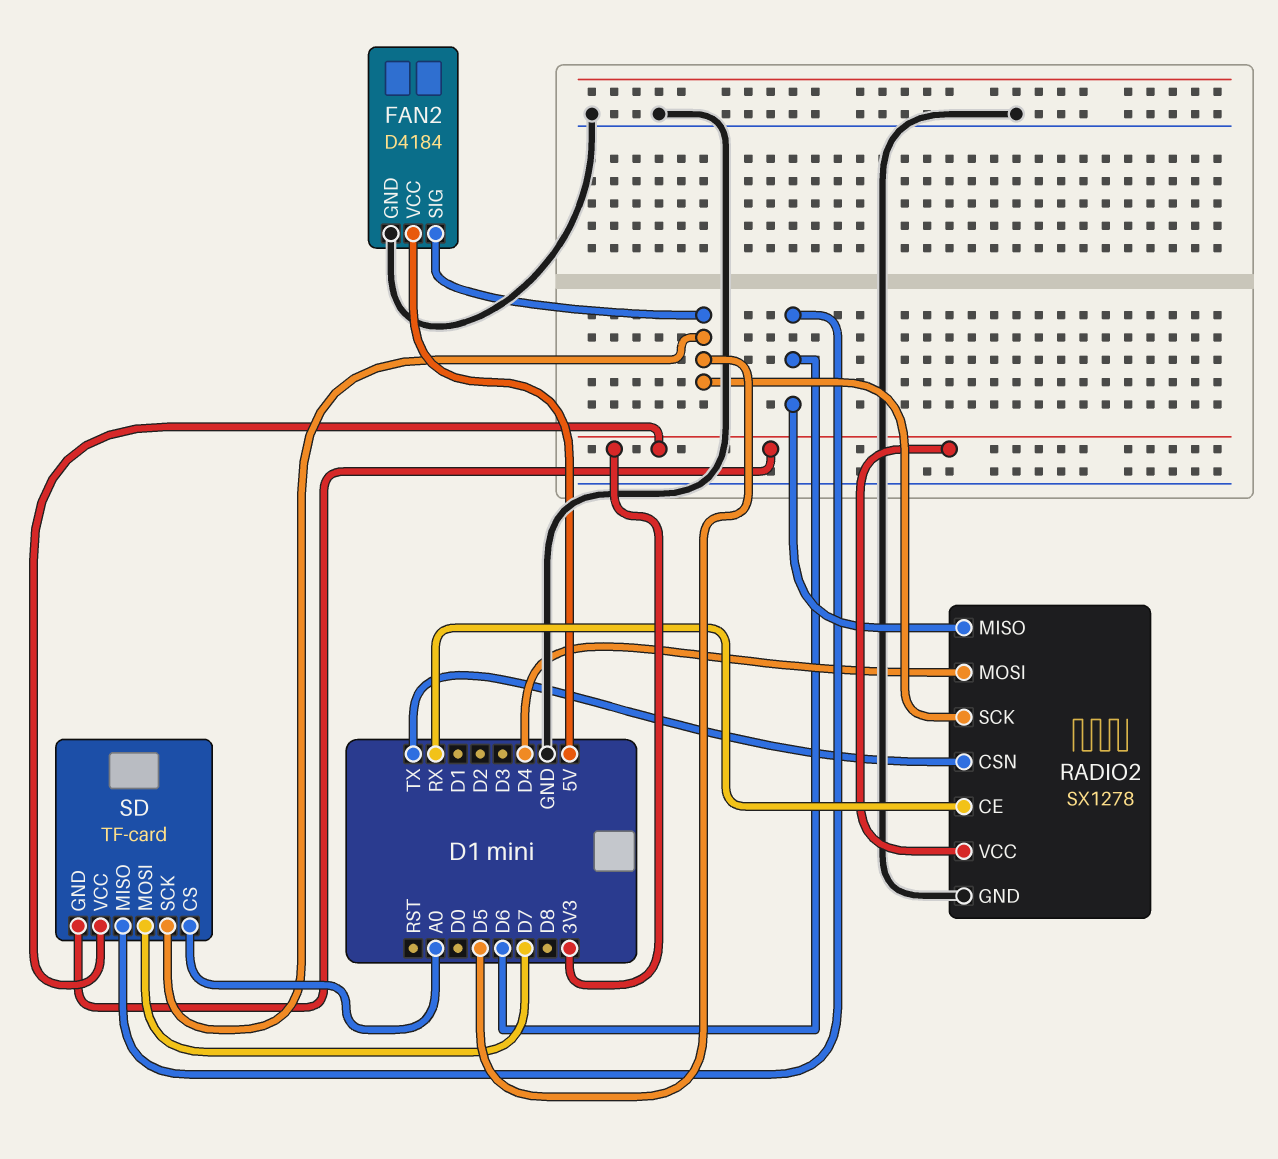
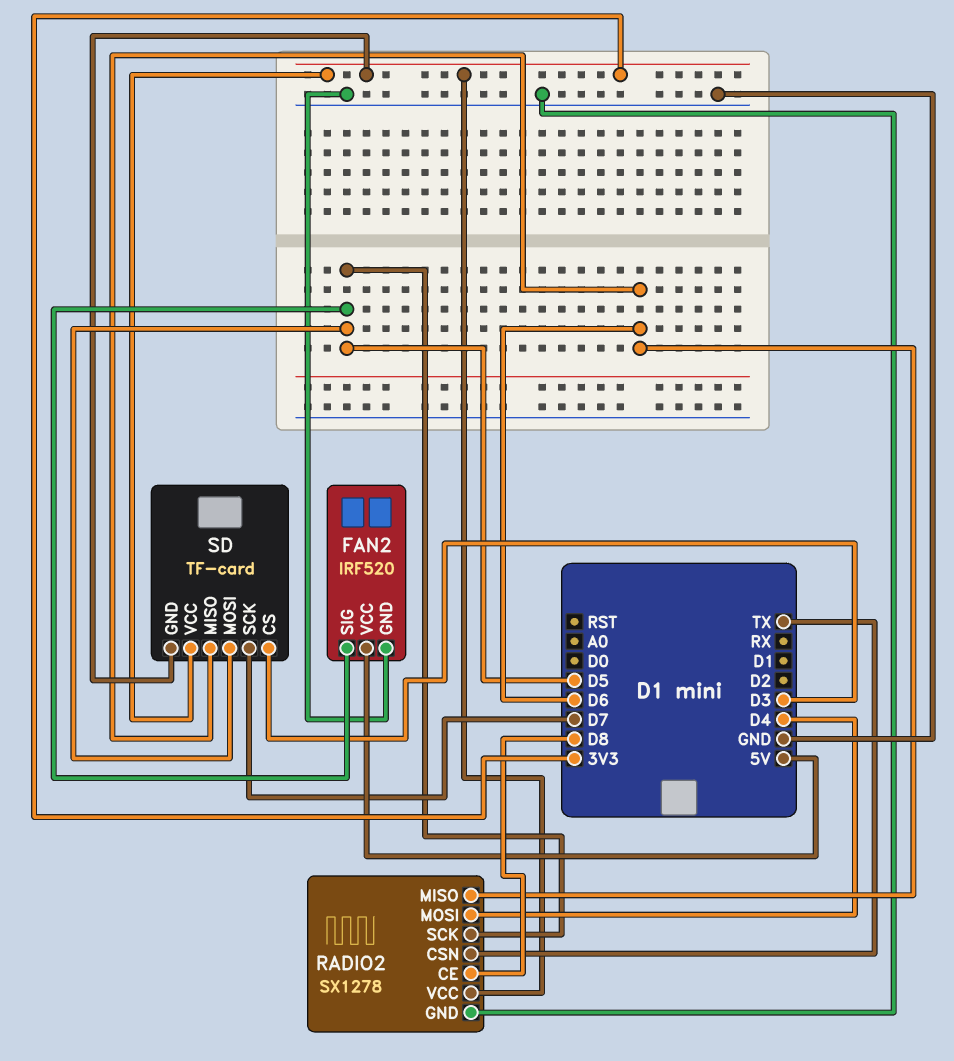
FAN2: D4184 -> IRF520
RADIO2 pin CE: RX -> D8
SD pin CS: A0 -> D3
SD pin MOSI: D7 -> D5
SD pin SCK: D5 -> D7

